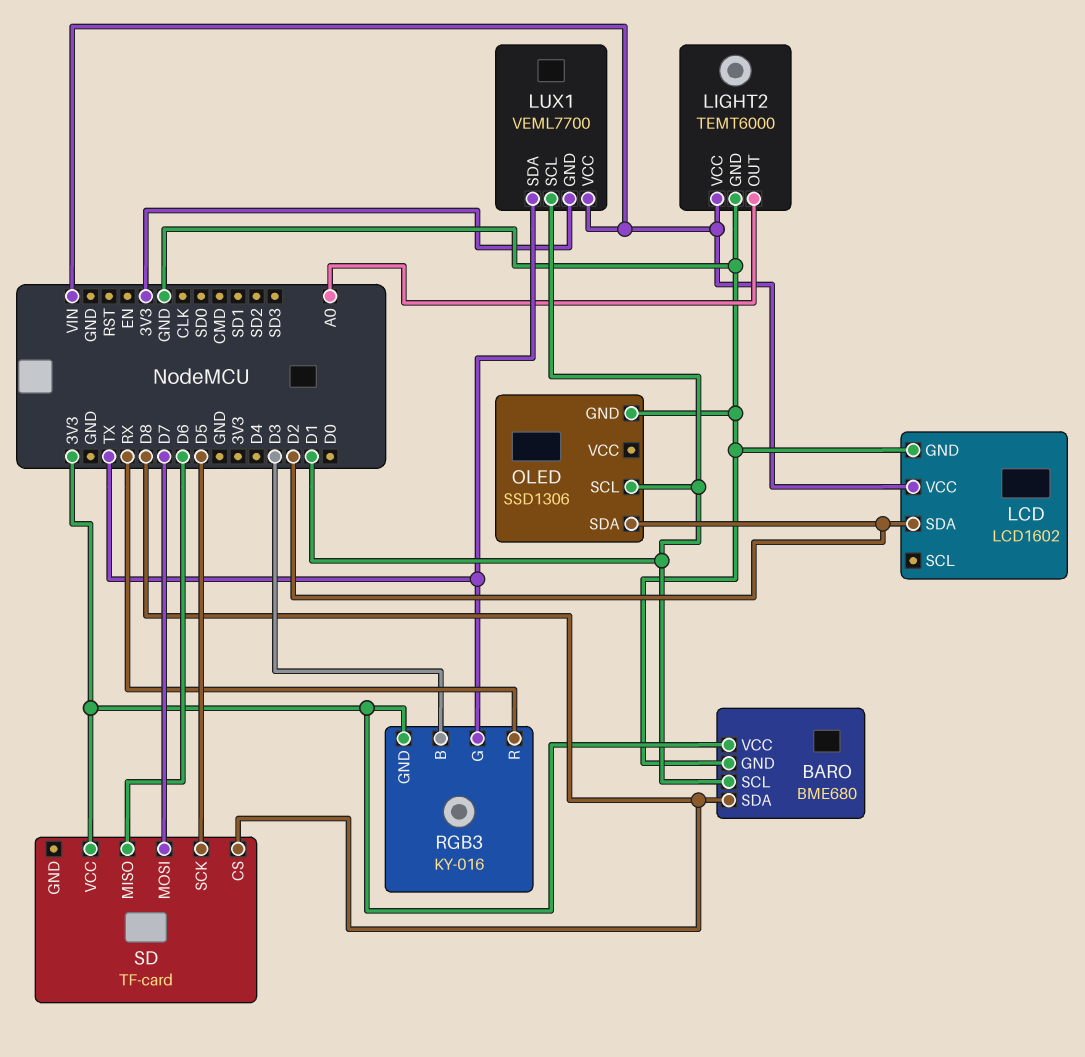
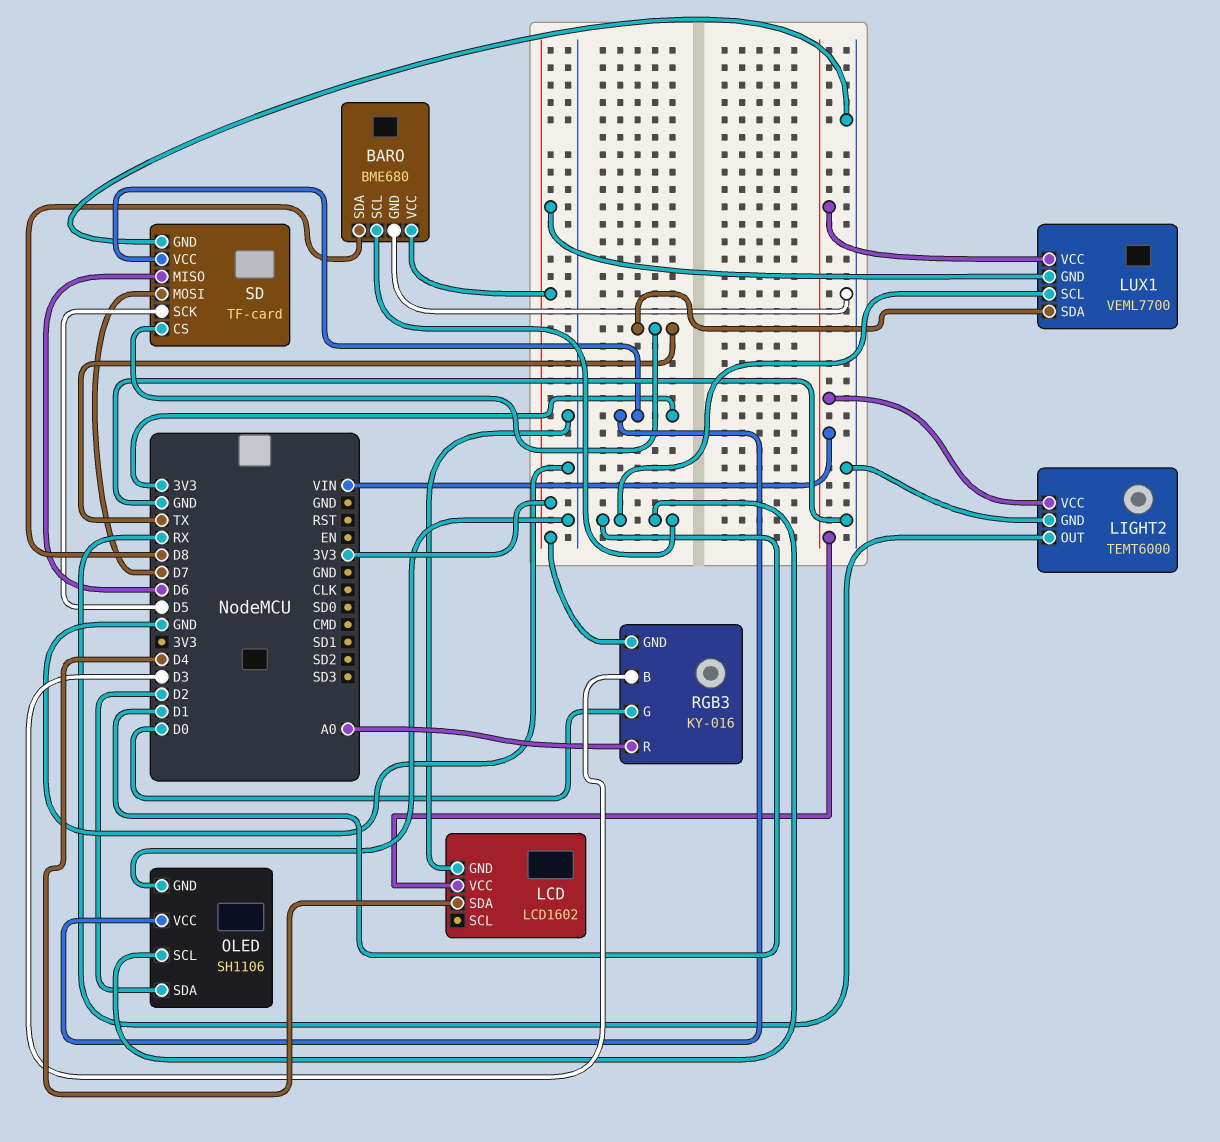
LCD pin SDA: D2 -> D4
LIGHT2 pin OUT: A0 -> RX
OLED: SSD1306 -> SH1106
OLED pin VCC: none -> 3V3
RGB3 pin G: TX -> D0
RGB3 pin R: RX -> A0
SD pin CS: D8 -> TX
SD pin GND: none -> GND

